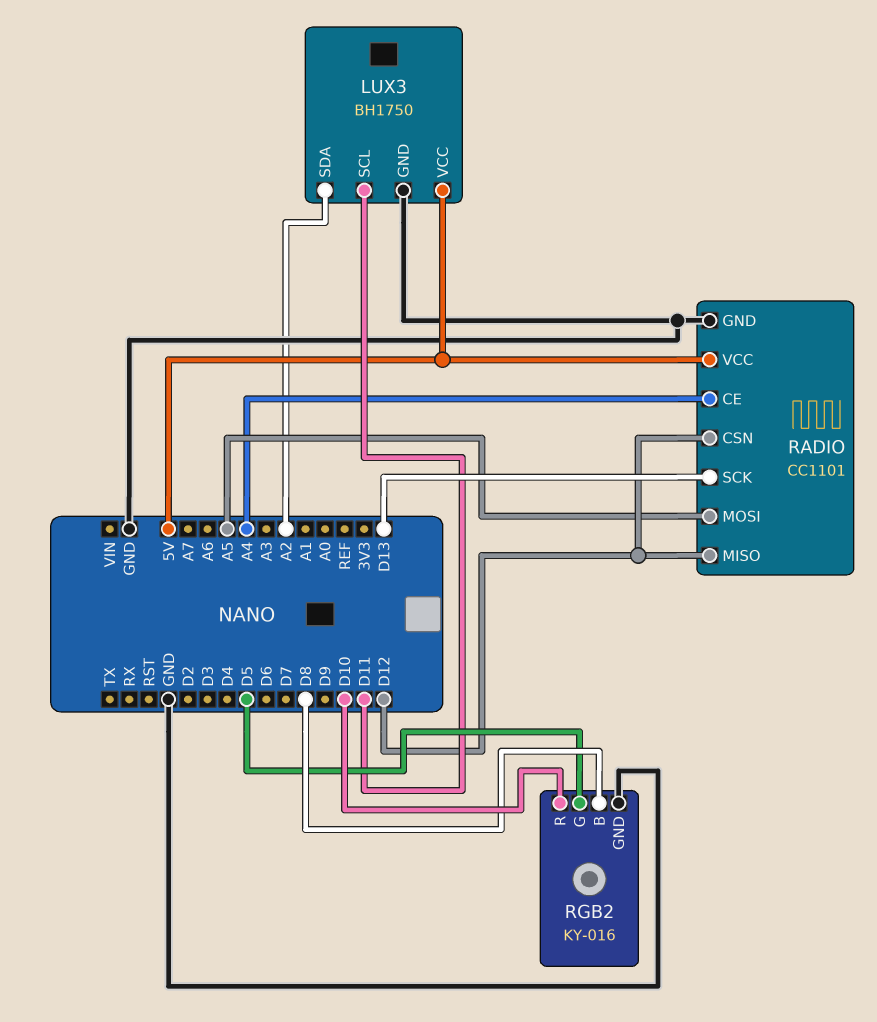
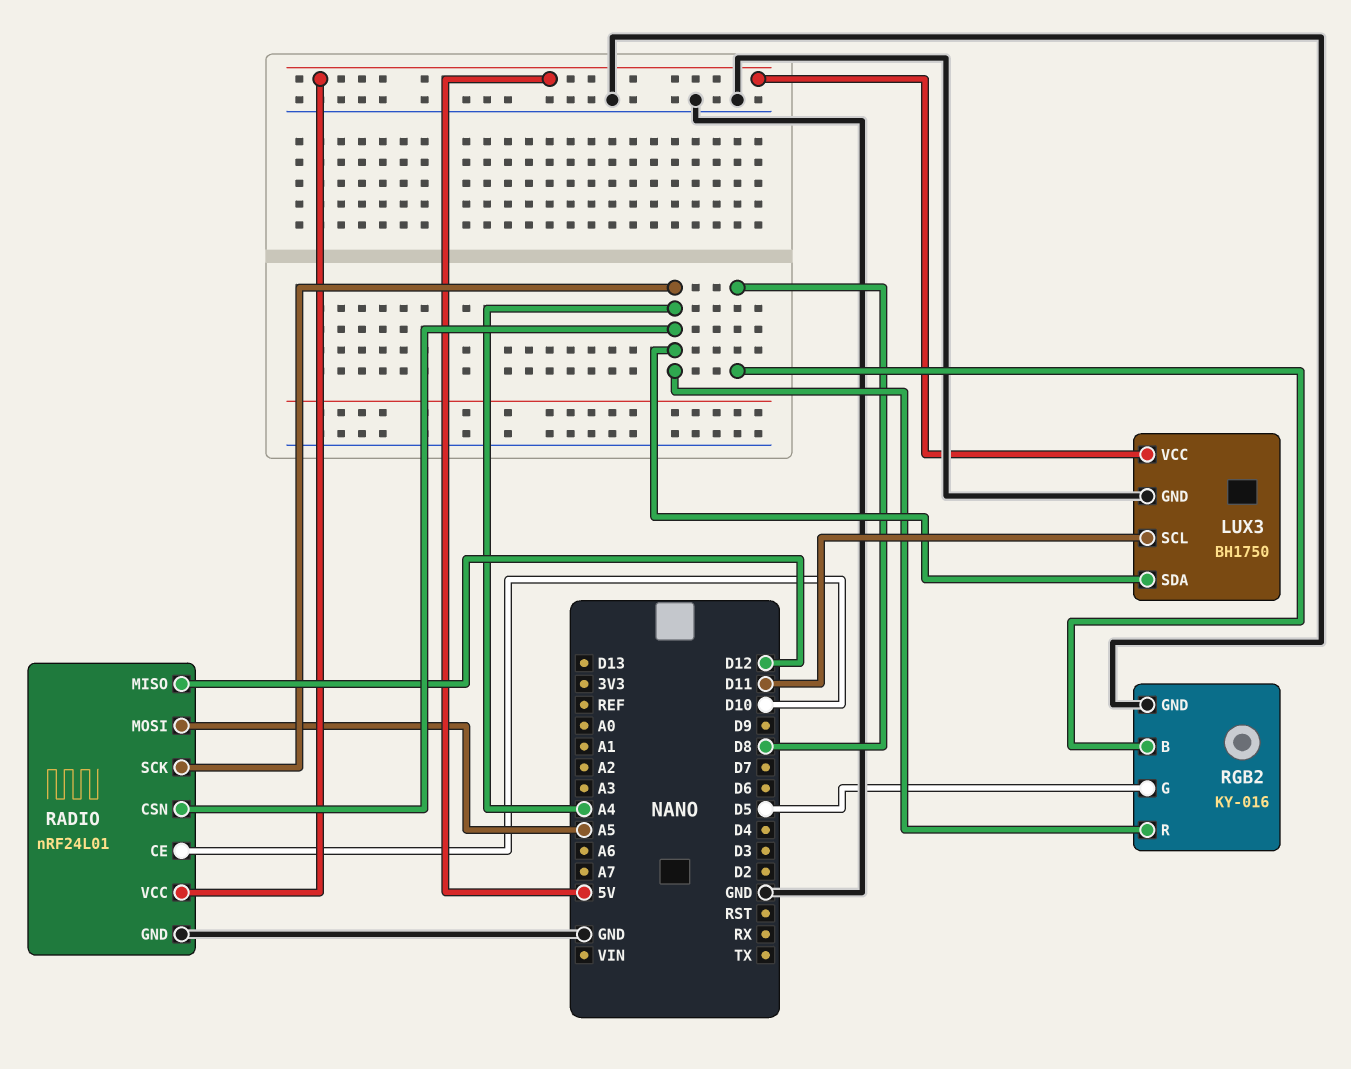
LUX3 pin SDA: A2 -> A4
RADIO: CC1101 -> nRF24L01
RADIO pin CE: A4 -> D10
RADIO pin CSN: D12 -> A4
RADIO pin SCK: D13 -> A4
RGB2 pin R: D10 -> A4

